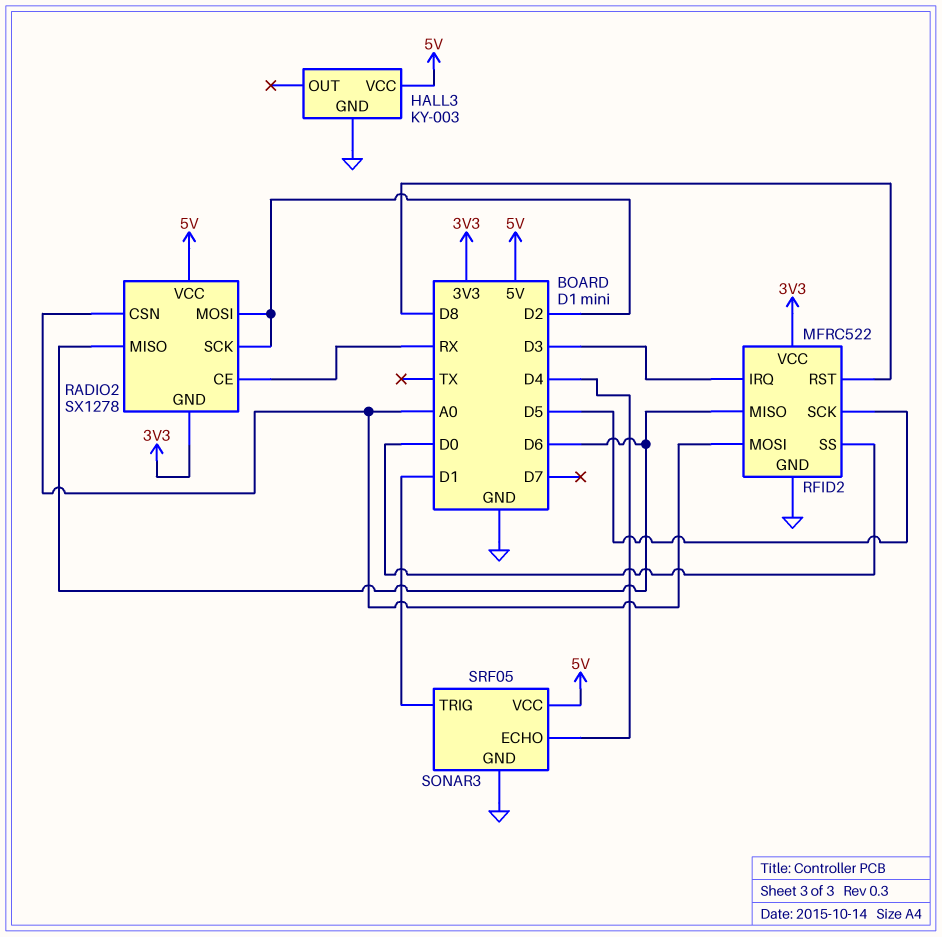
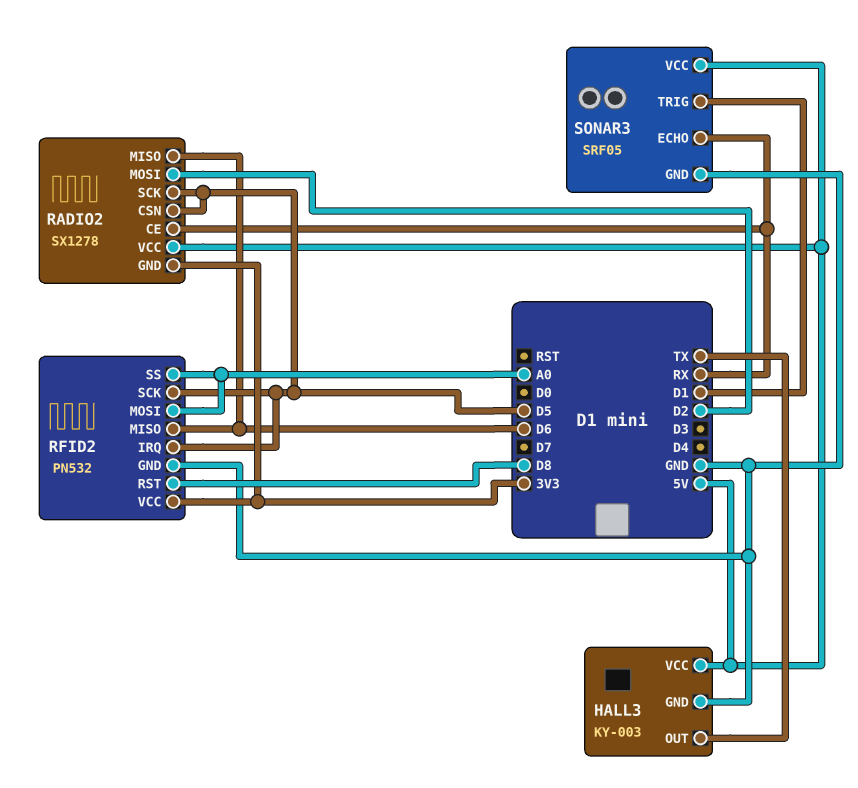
HALL3 pin OUT: none -> TX
RADIO2 pin CSN: A0 -> D5
RADIO2 pin SCK: D2 -> D5
RFID2: MFRC522 -> PN532
RFID2 pin IRQ: D3 -> D5
RFID2 pin SS: D0 -> A0
SONAR3 pin ECHO: D4 -> RX

